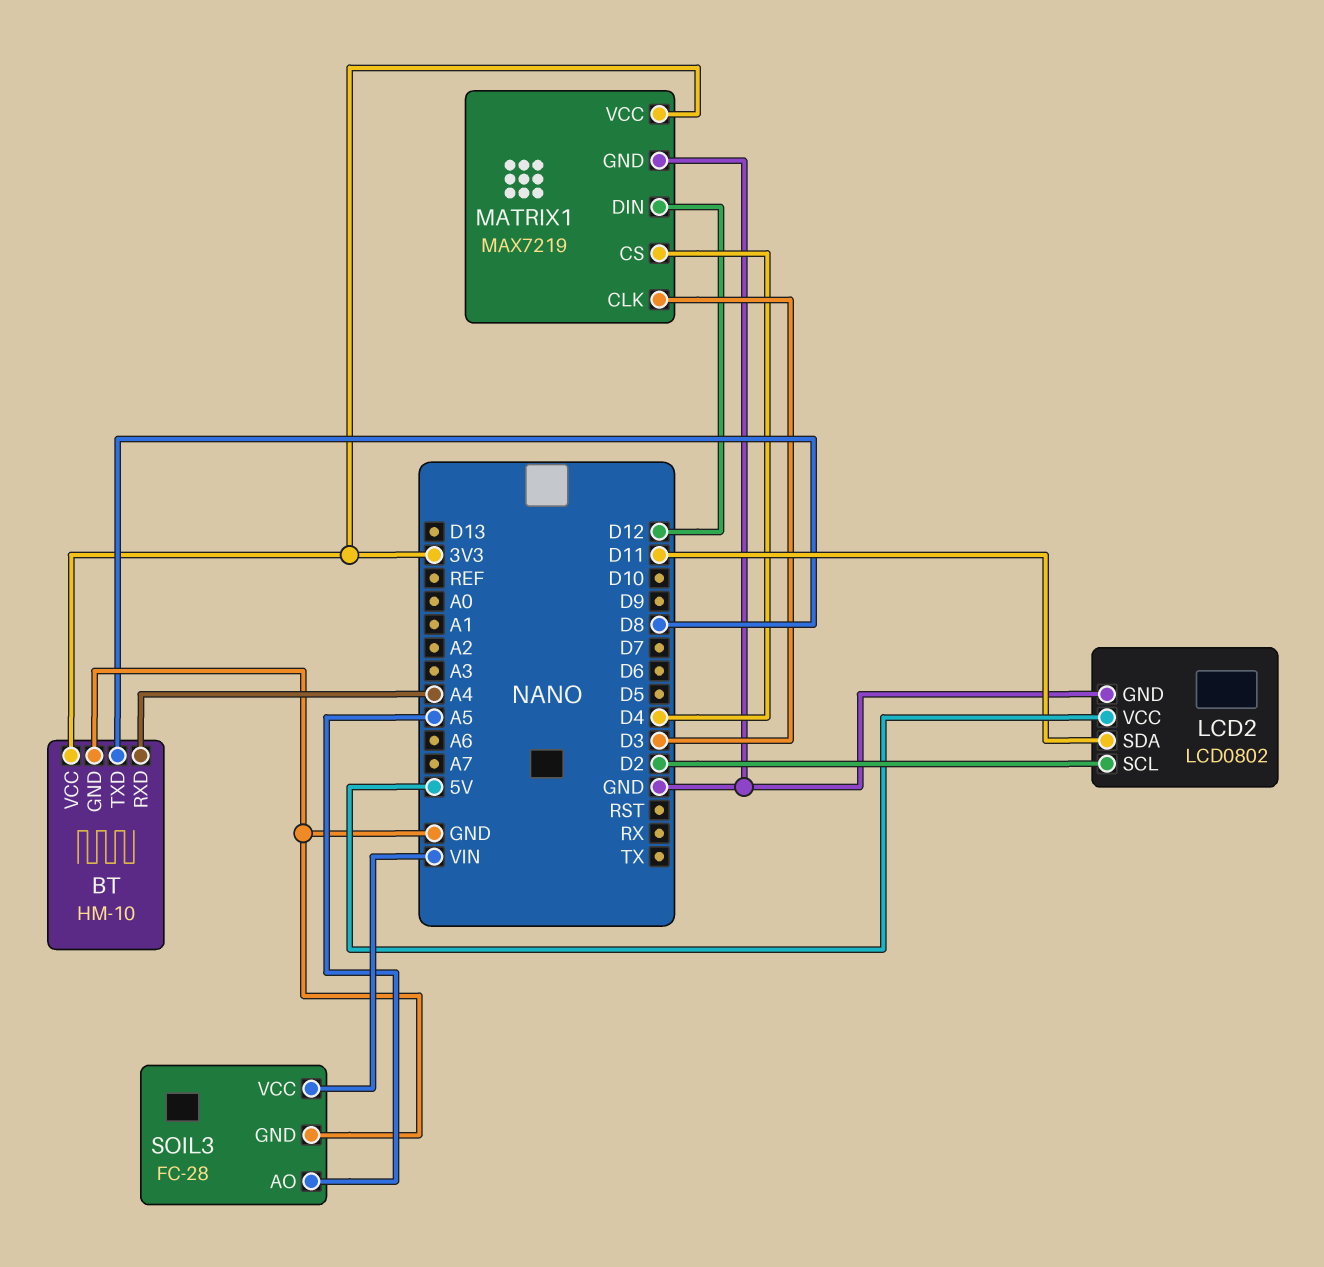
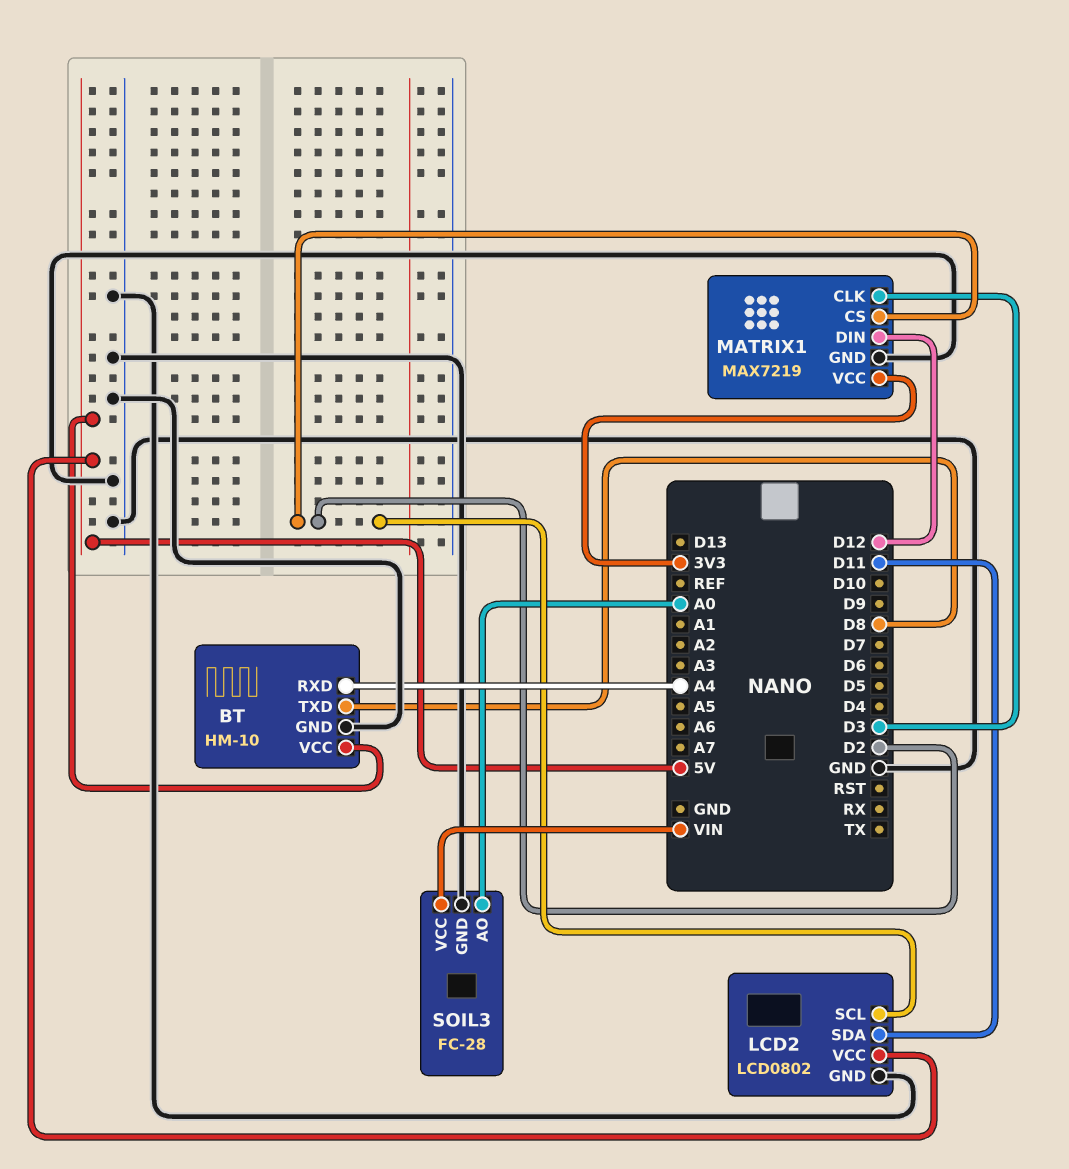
BT pin VCC: 3V3 -> 5V
MATRIX1 pin CS: D4 -> D2
SOIL3 pin AO: A5 -> A0

